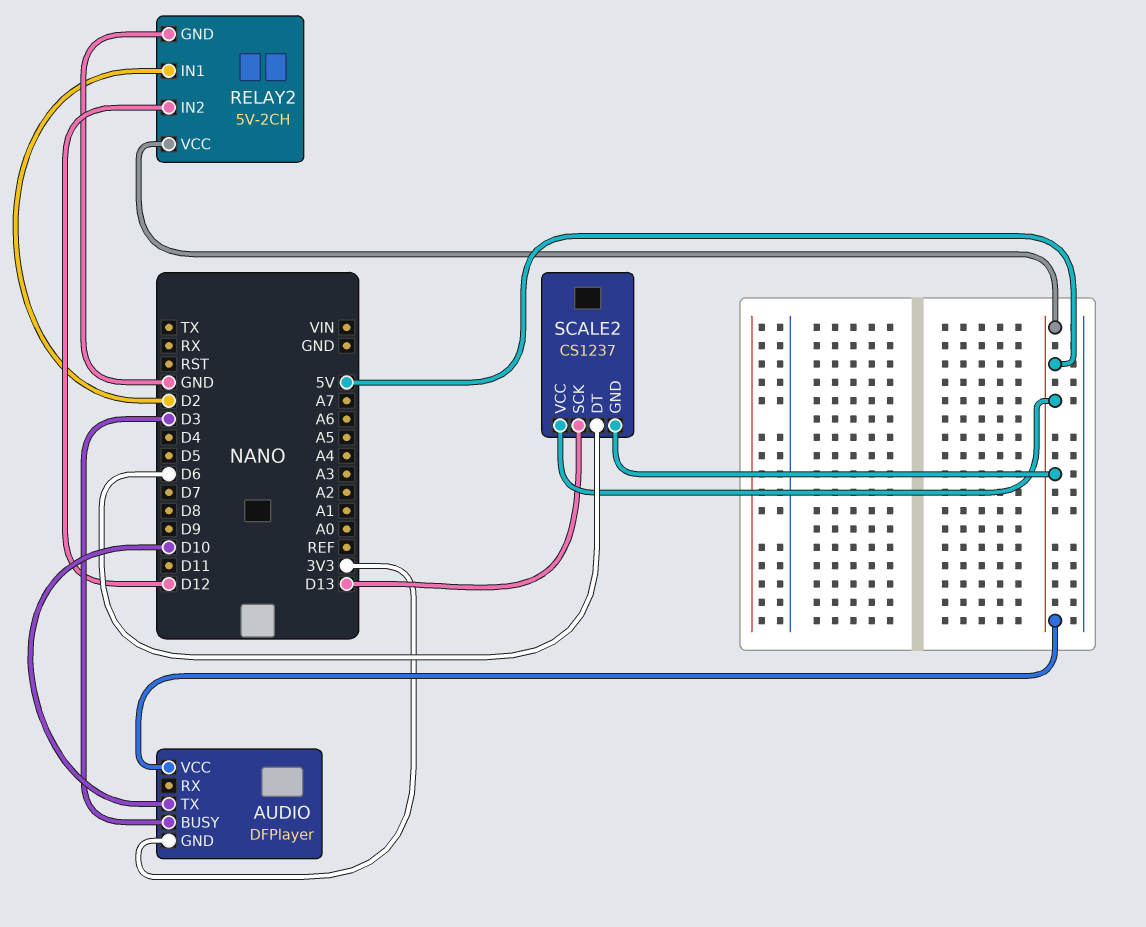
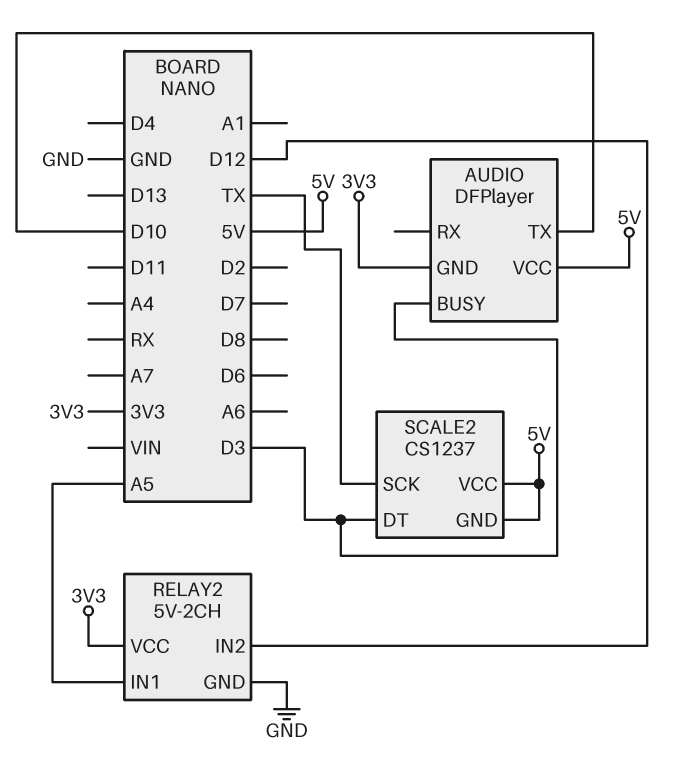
RELAY2 pin IN1: D2 -> A5
RELAY2 pin VCC: 5V -> 3V3
SCALE2 pin DT: D6 -> D3
SCALE2 pin SCK: D13 -> TX

